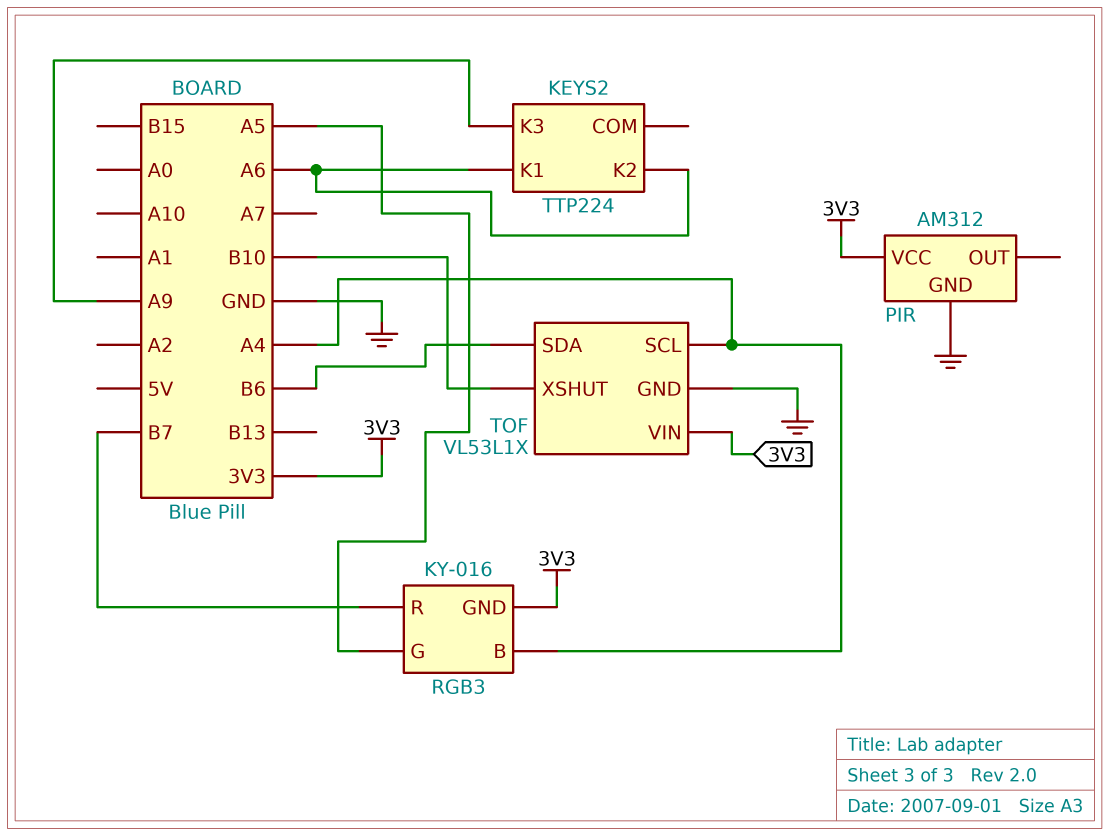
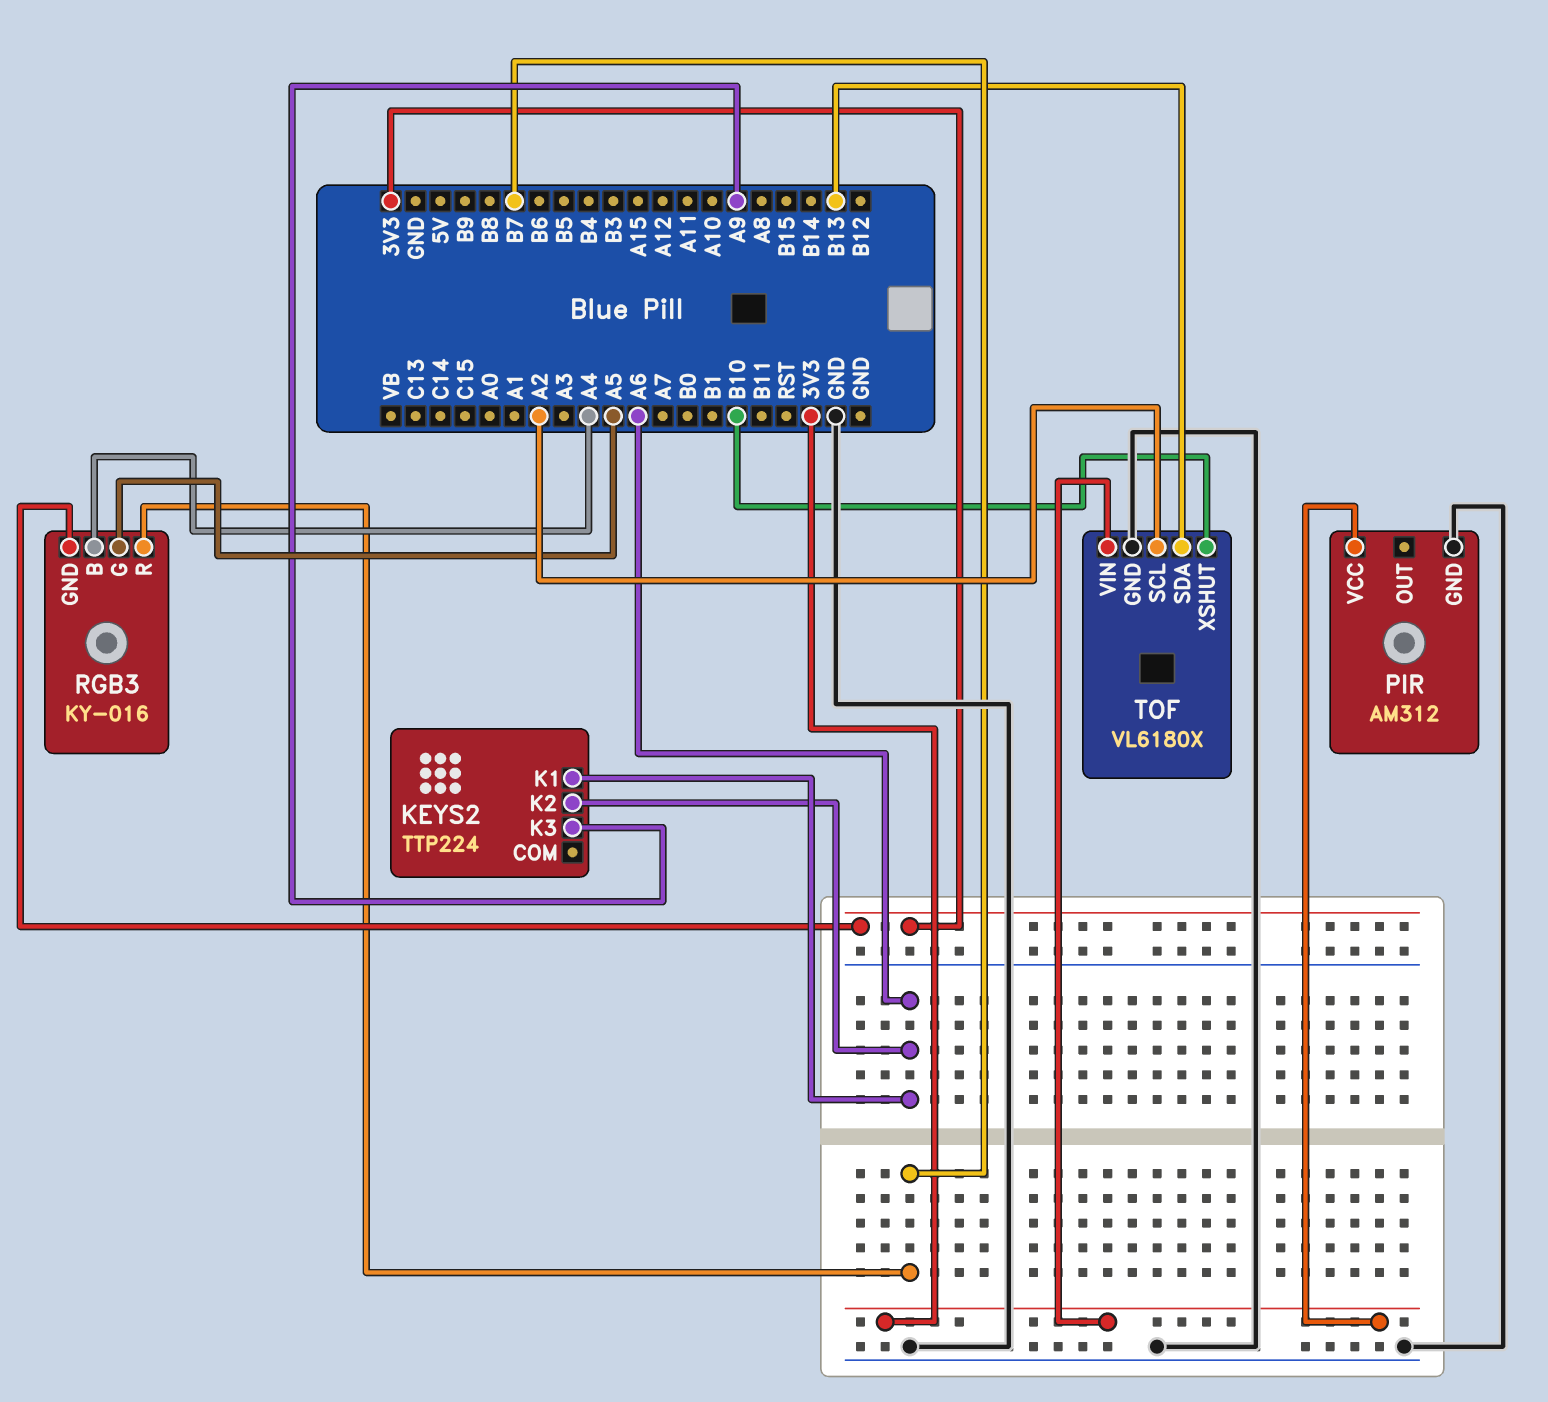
TOF: VL53L1X -> VL6180X
TOF pin SCL: A4 -> A2
TOF pin SDA: B6 -> B13

